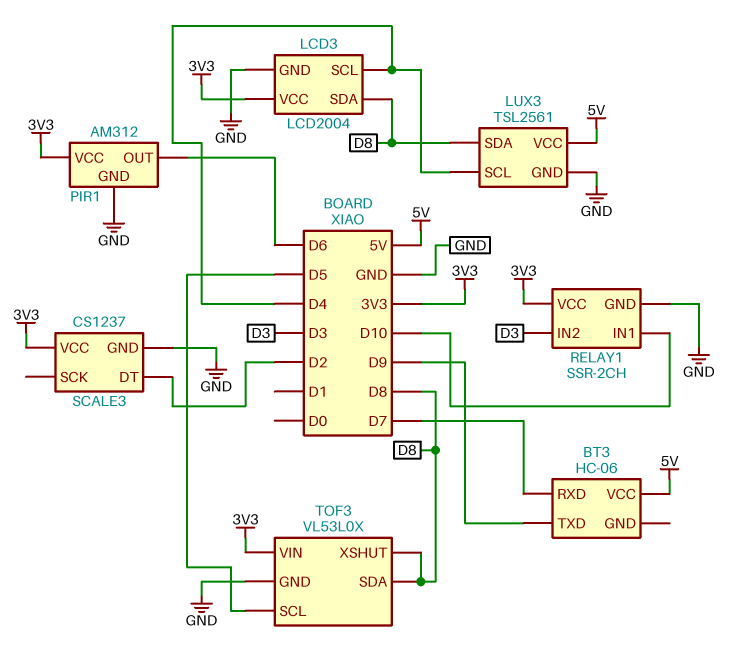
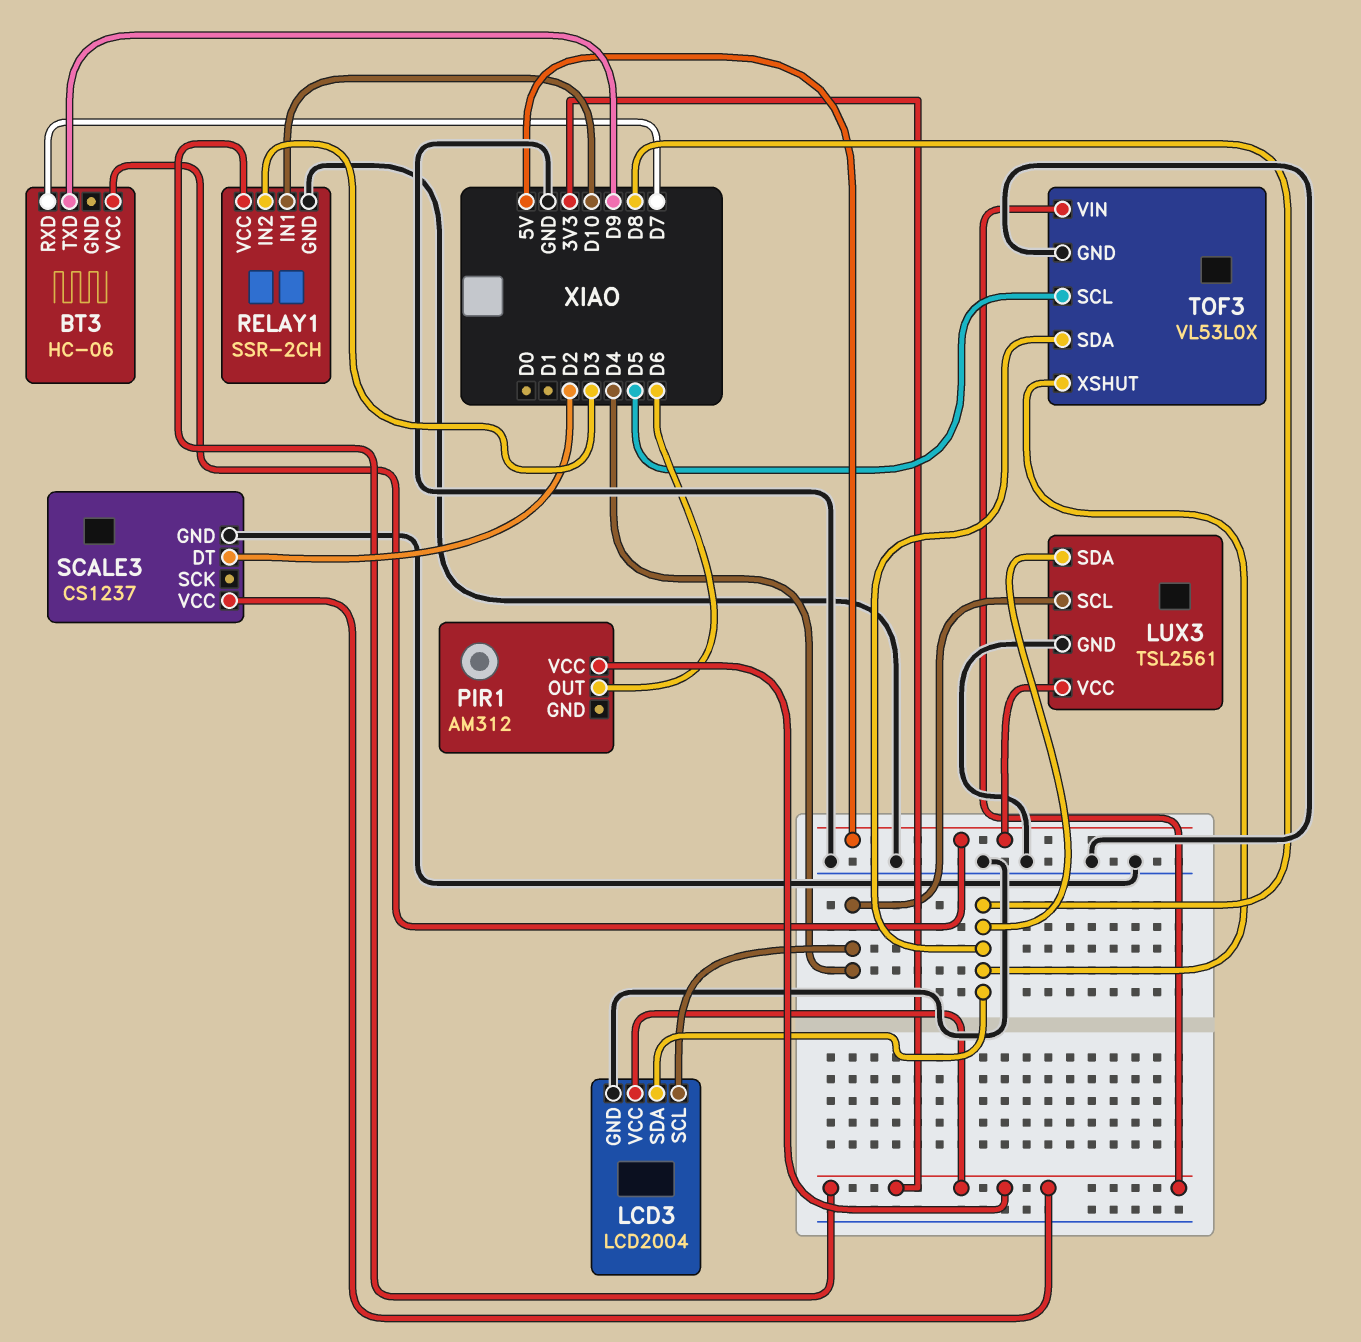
PIR1 pin GND: GND -> none

